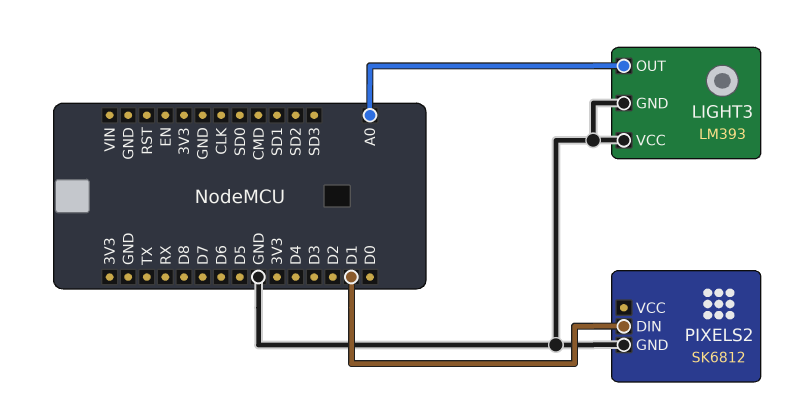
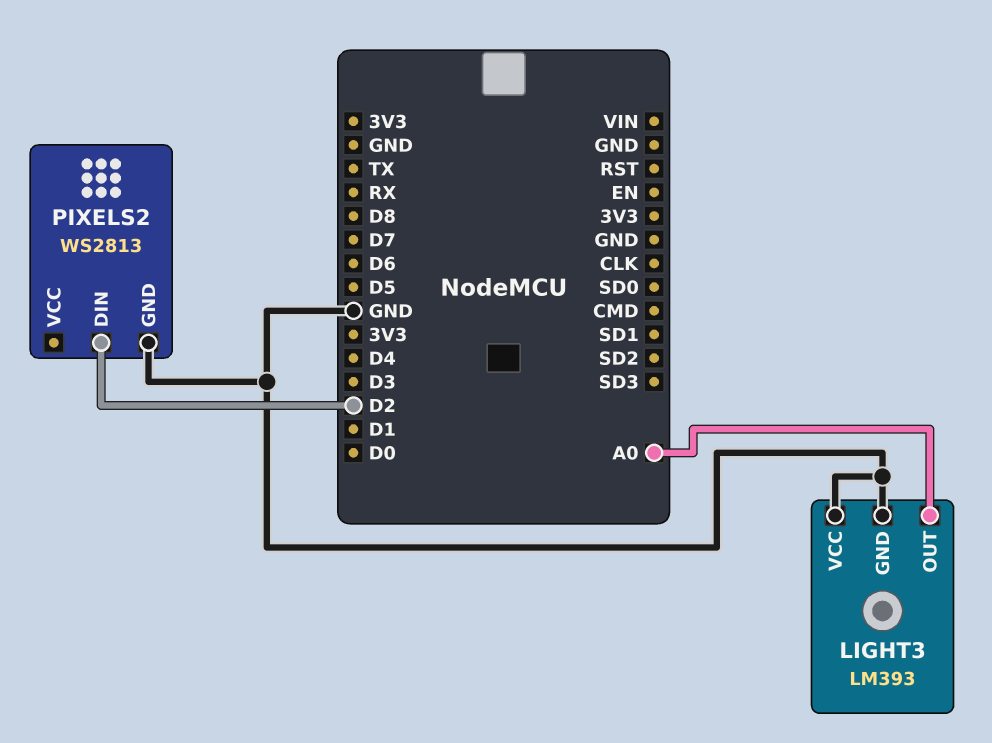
PIXELS2: SK6812 -> WS2813
PIXELS2 pin DIN: D1 -> D2

